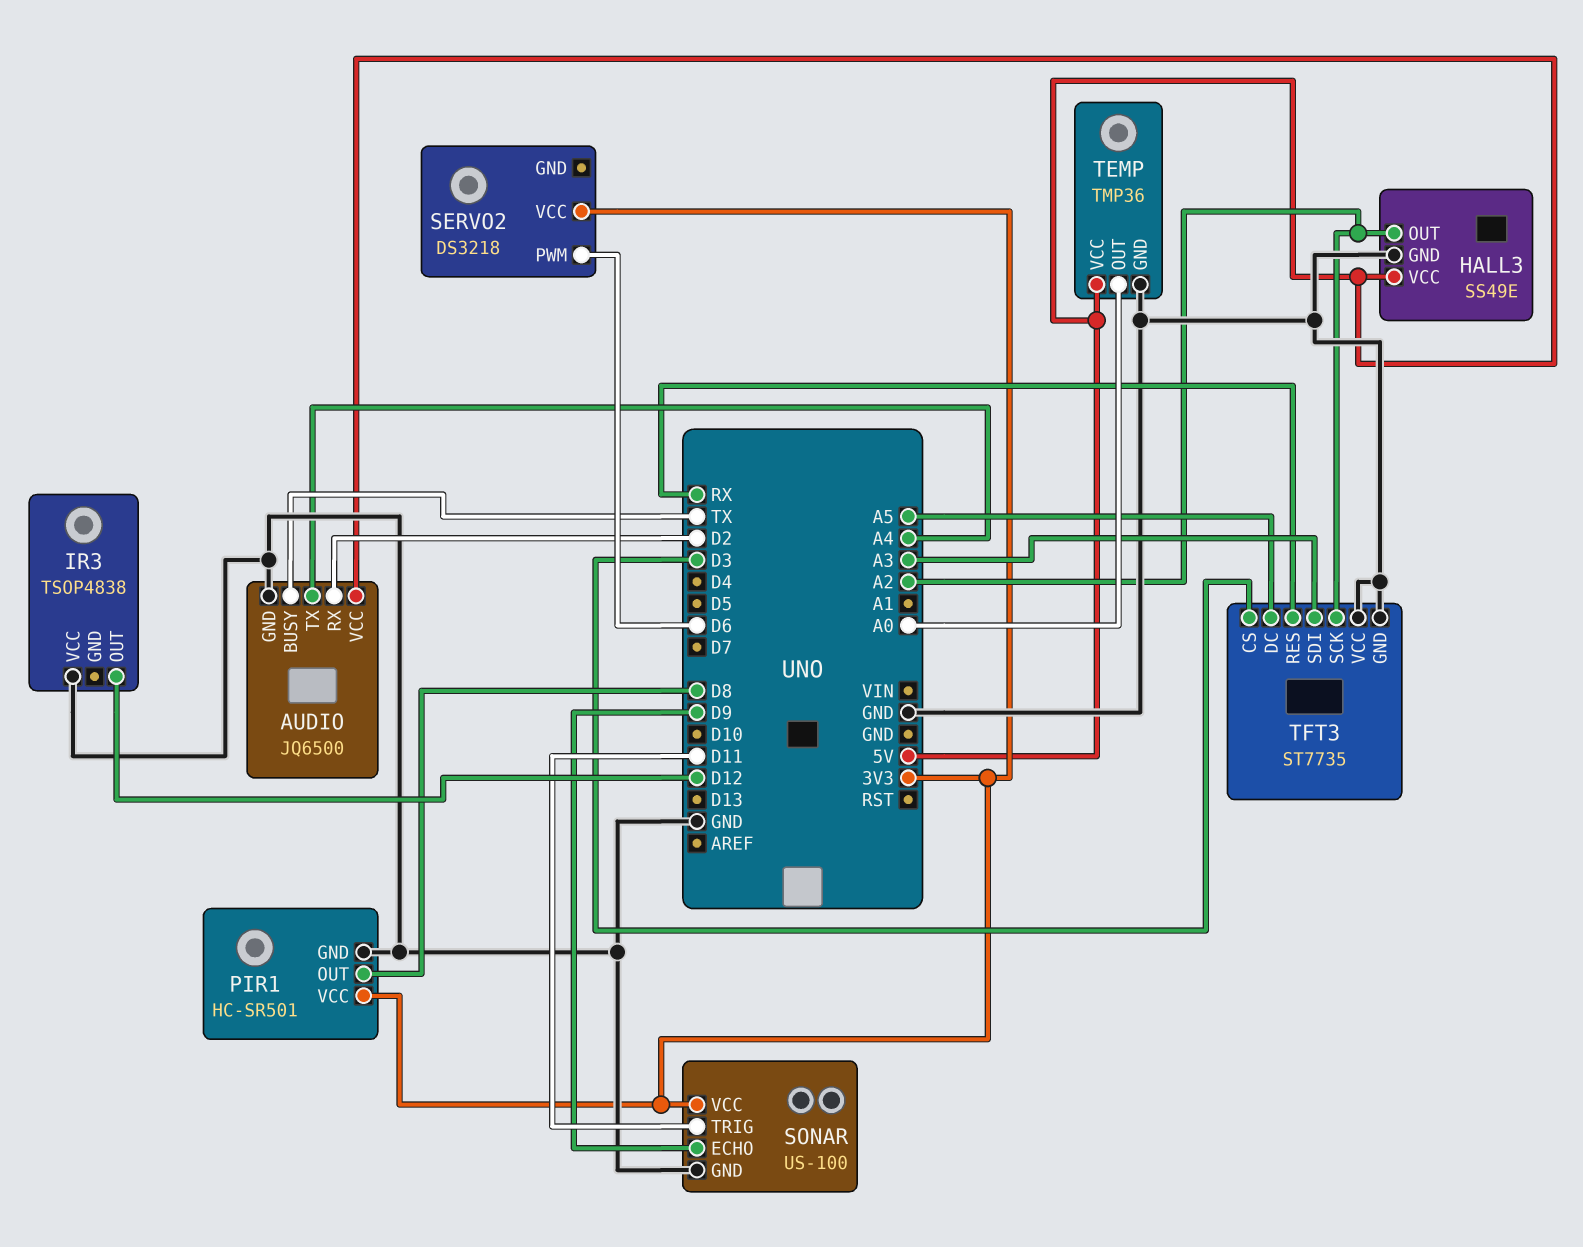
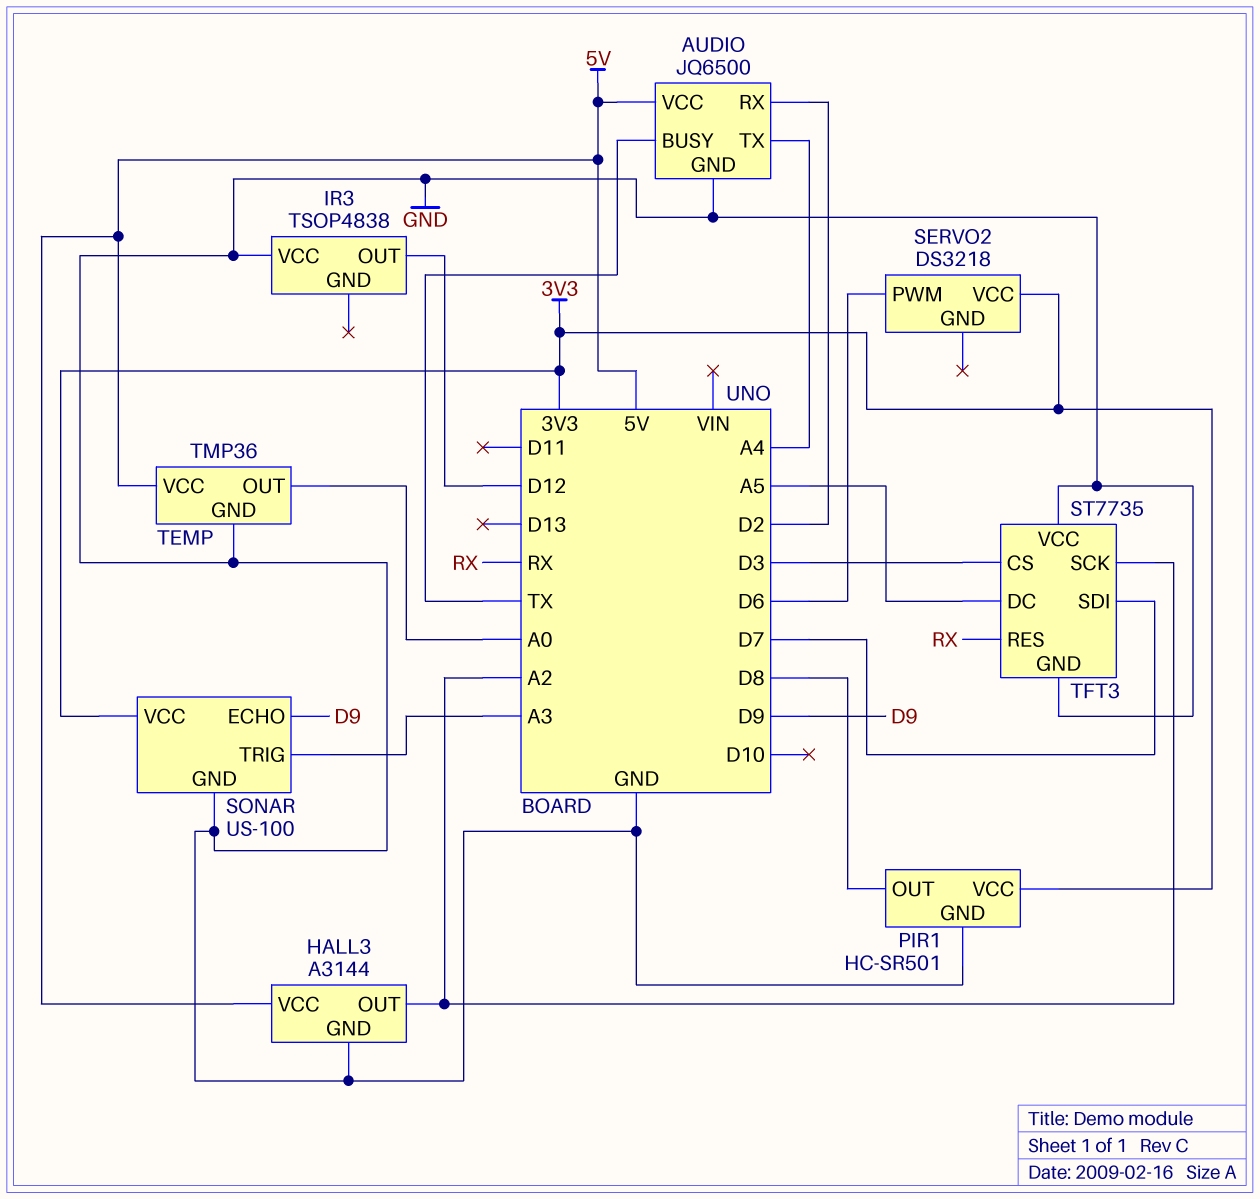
HALL3: SS49E -> A3144
SONAR pin TRIG: D11 -> A3
TFT3 pin SDI: A3 -> D7

